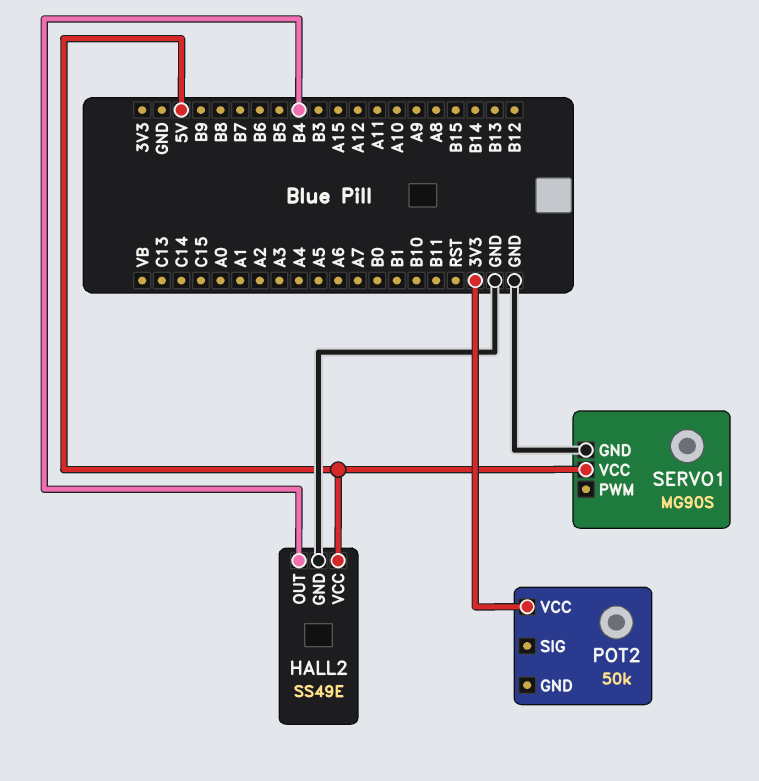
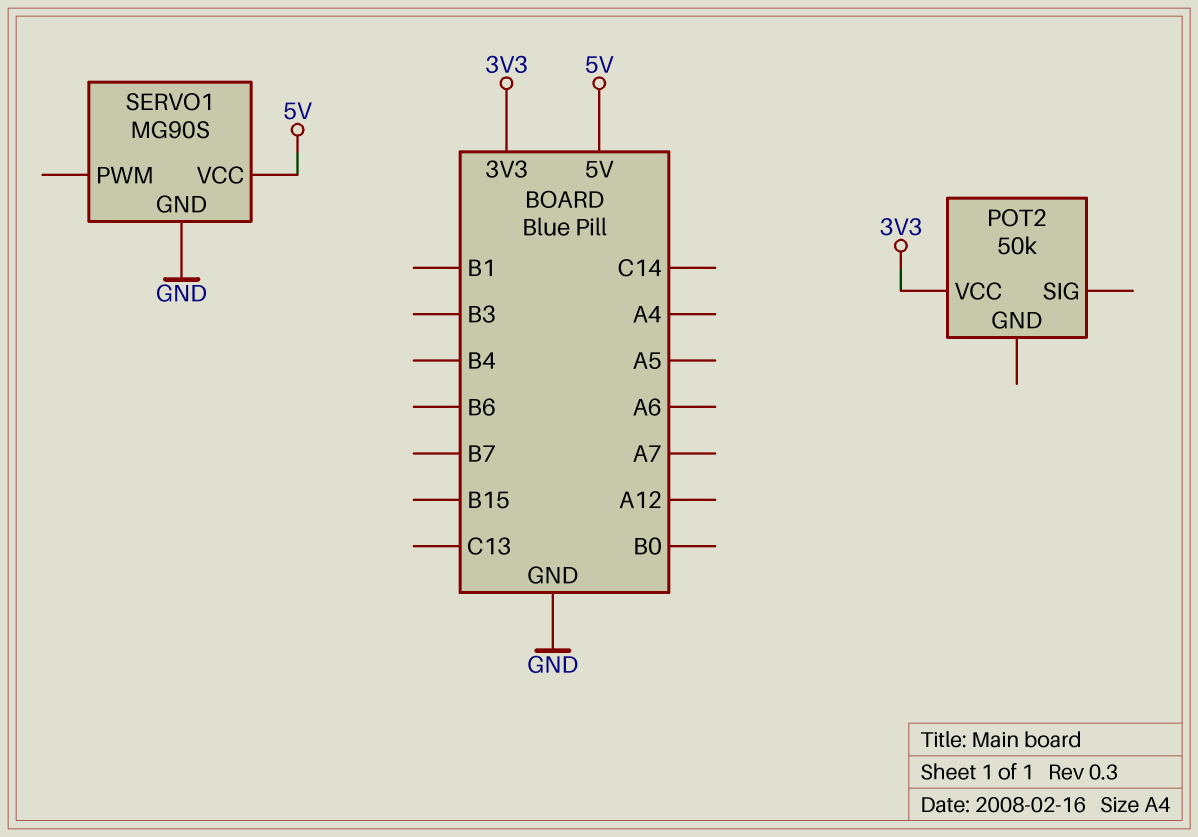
HALL2: SS49E -> none
HALL2 pin GND: GND -> none
HALL2 pin OUT: B4 -> none
HALL2 pin VCC: 5V -> none

